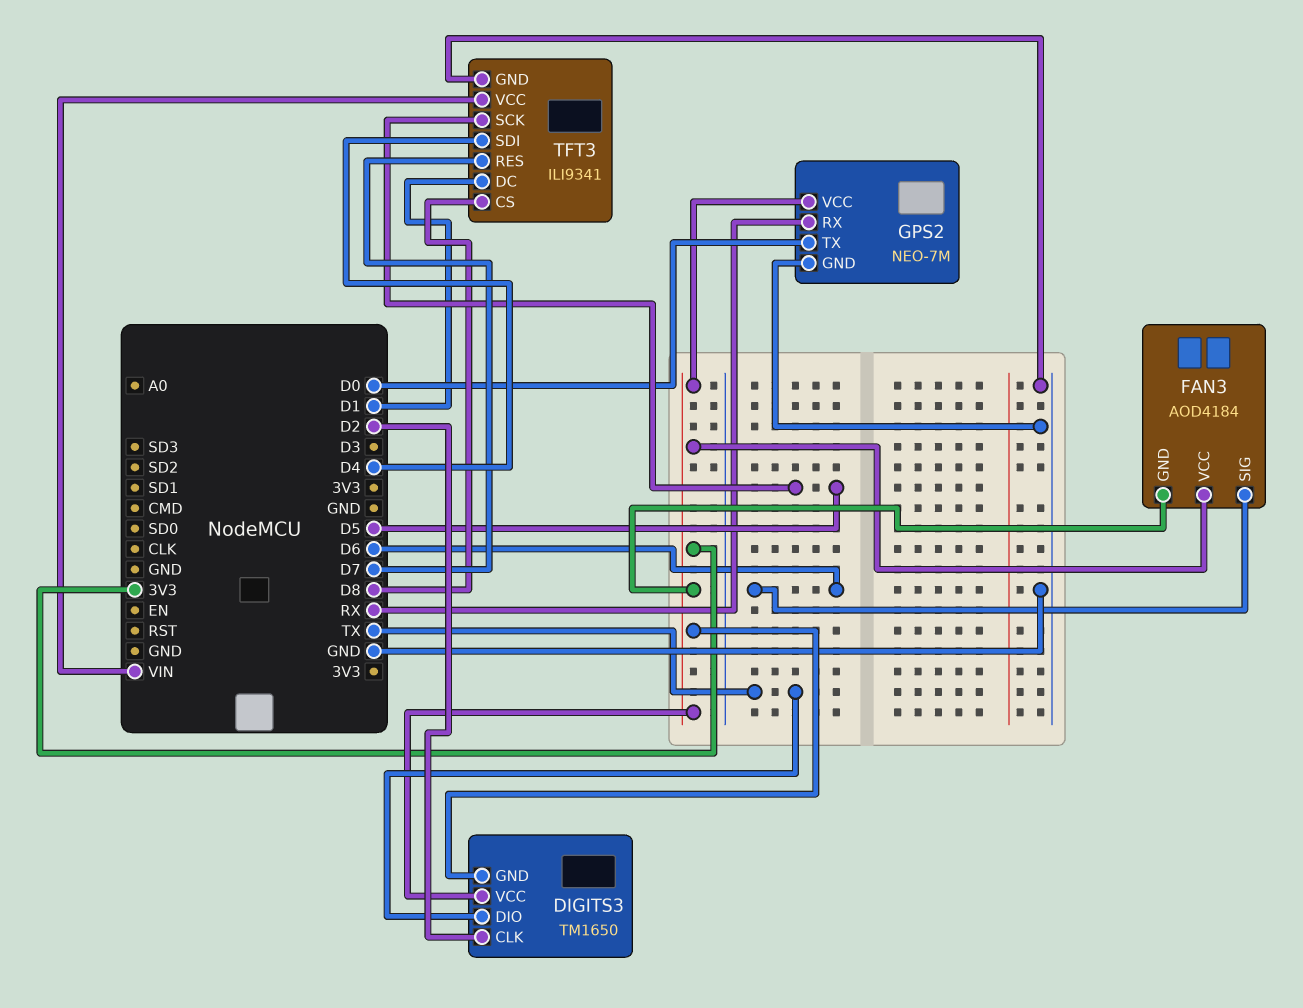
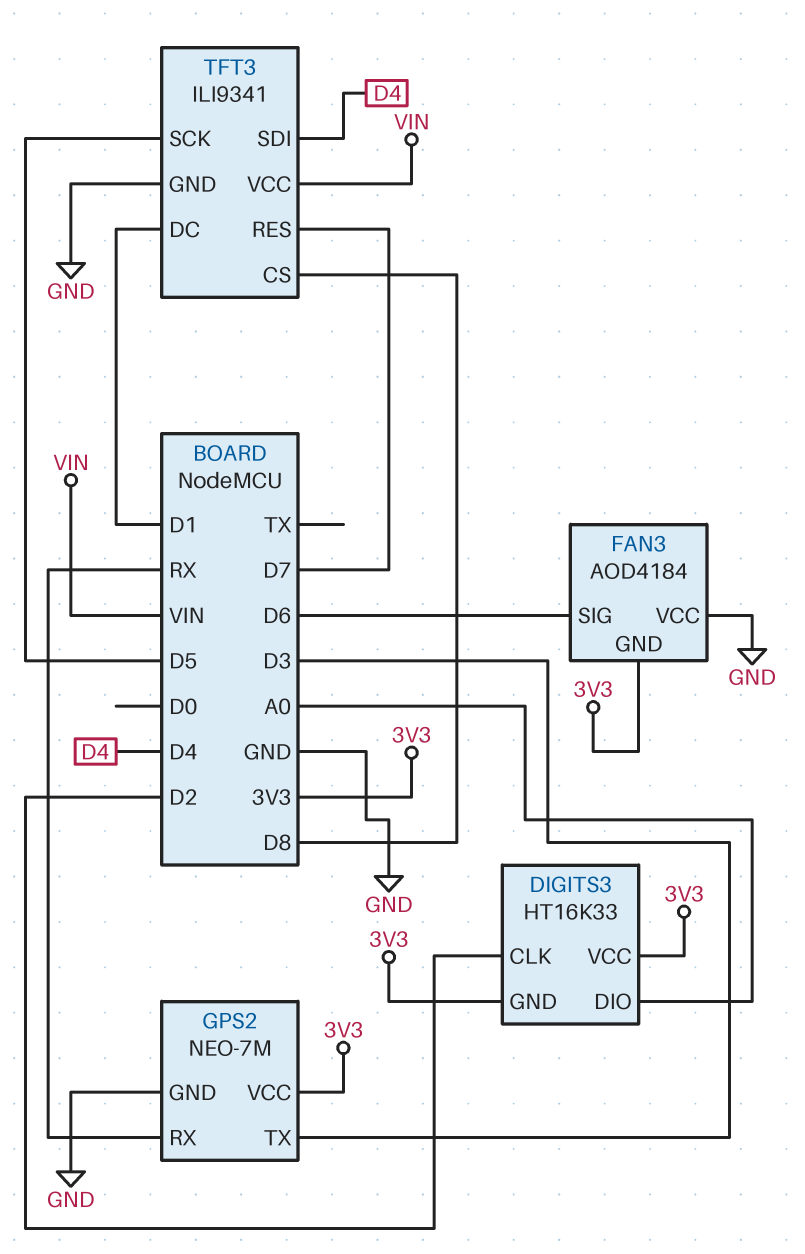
DIGITS3: TM1650 -> HT16K33
DIGITS3 pin DIO: TX -> A0
FAN3 pin VCC: 3V3 -> GND
GPS2 pin TX: D0 -> D3

